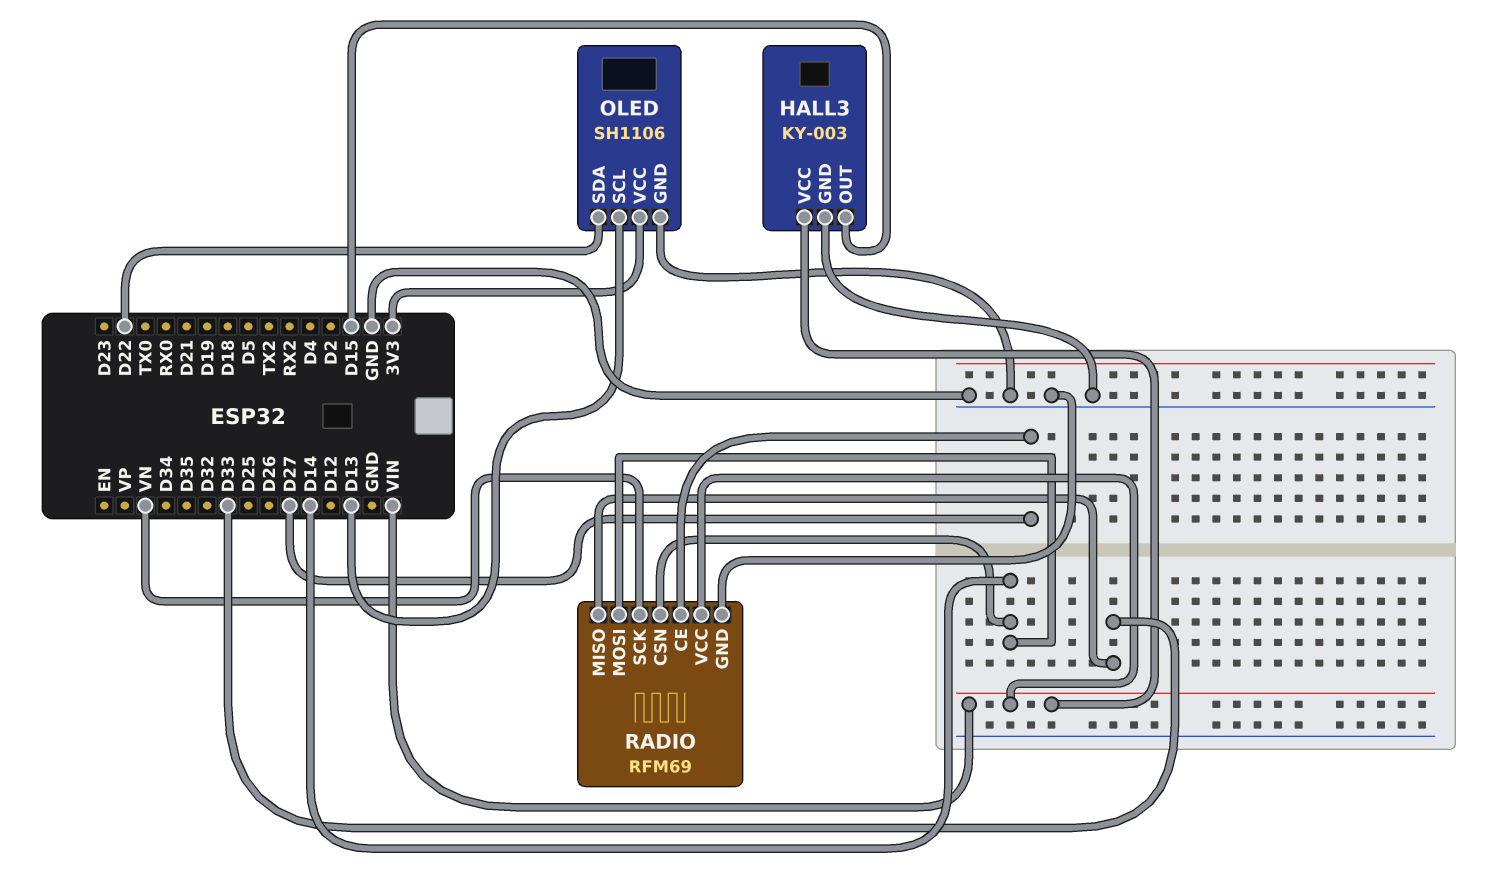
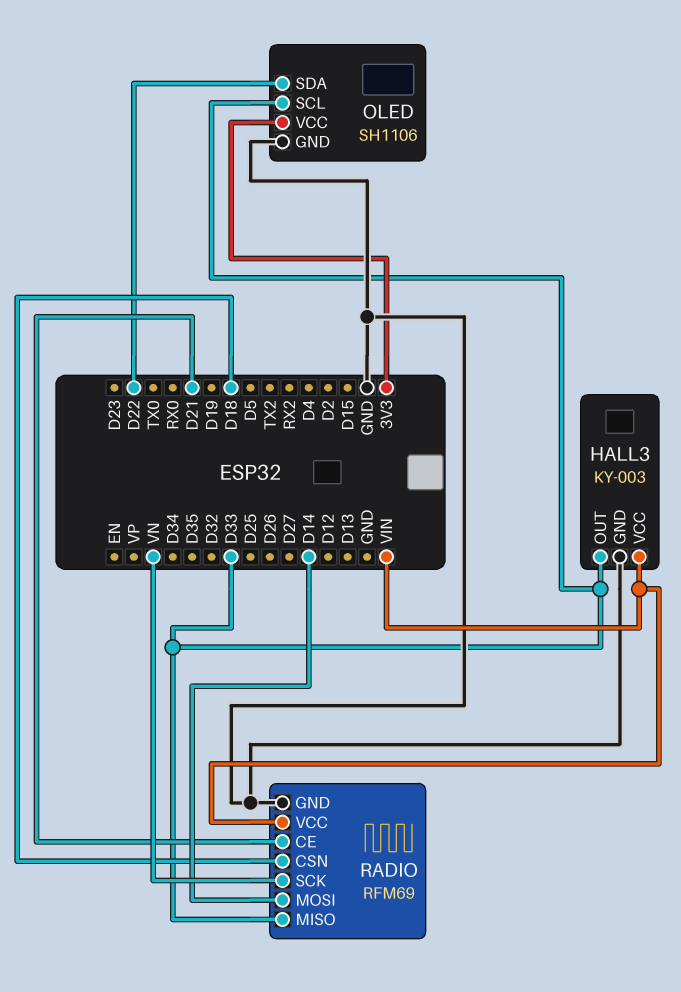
HALL3 pin OUT: D15 -> D33
OLED pin SCL: D13 -> D33
RADIO pin CE: D27 -> D21
RADIO pin CSN: D14 -> D18

